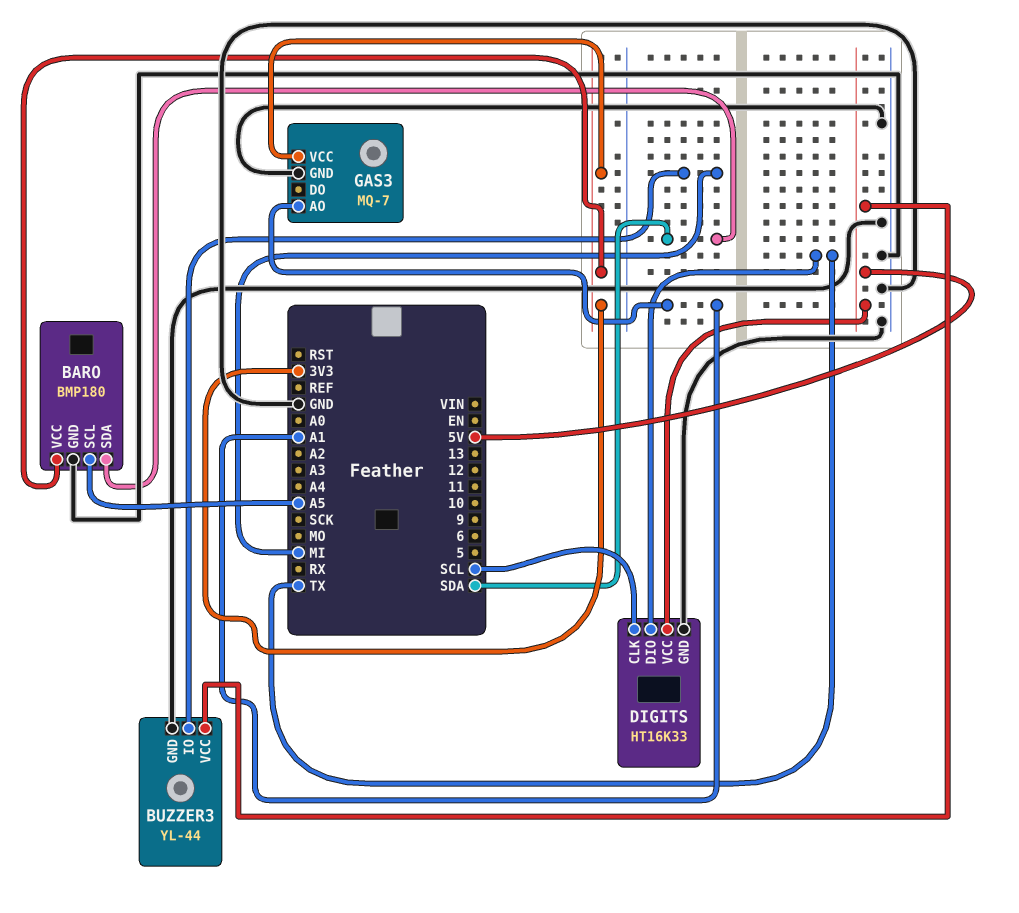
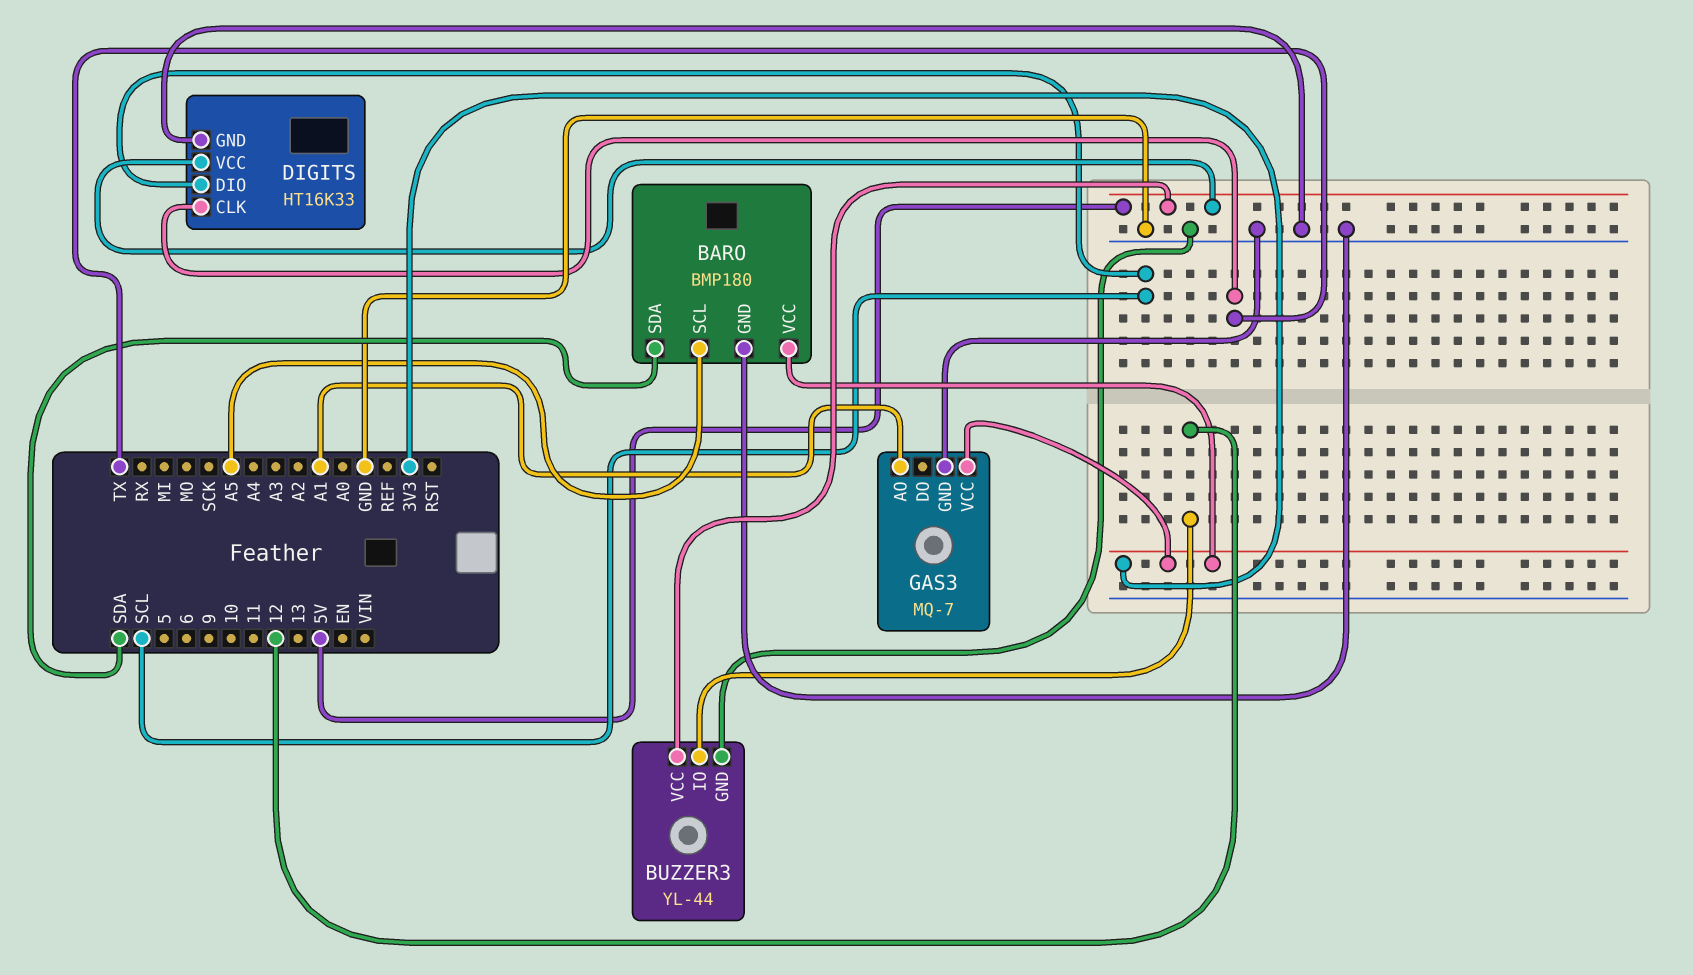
BUZZER3 pin IO: MI -> 12
DIGITS pin CLK: SCL -> TX
DIGITS pin DIO: TX -> SCL

